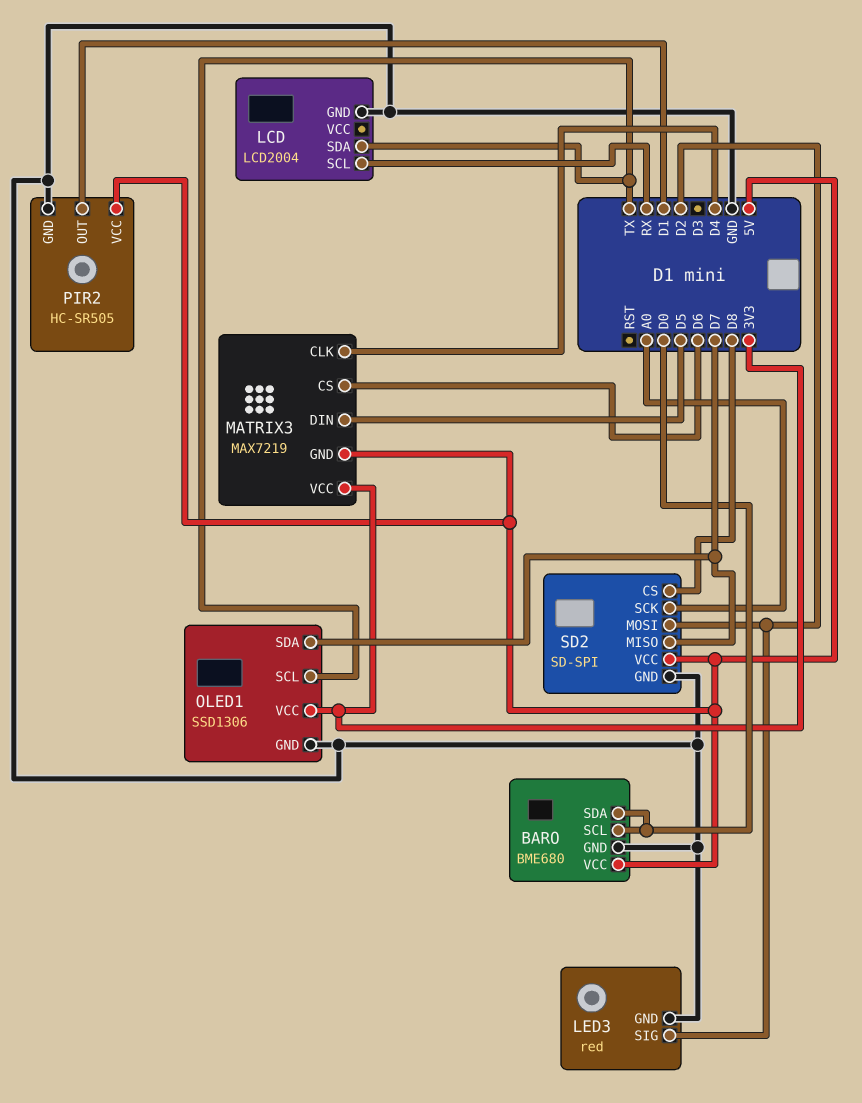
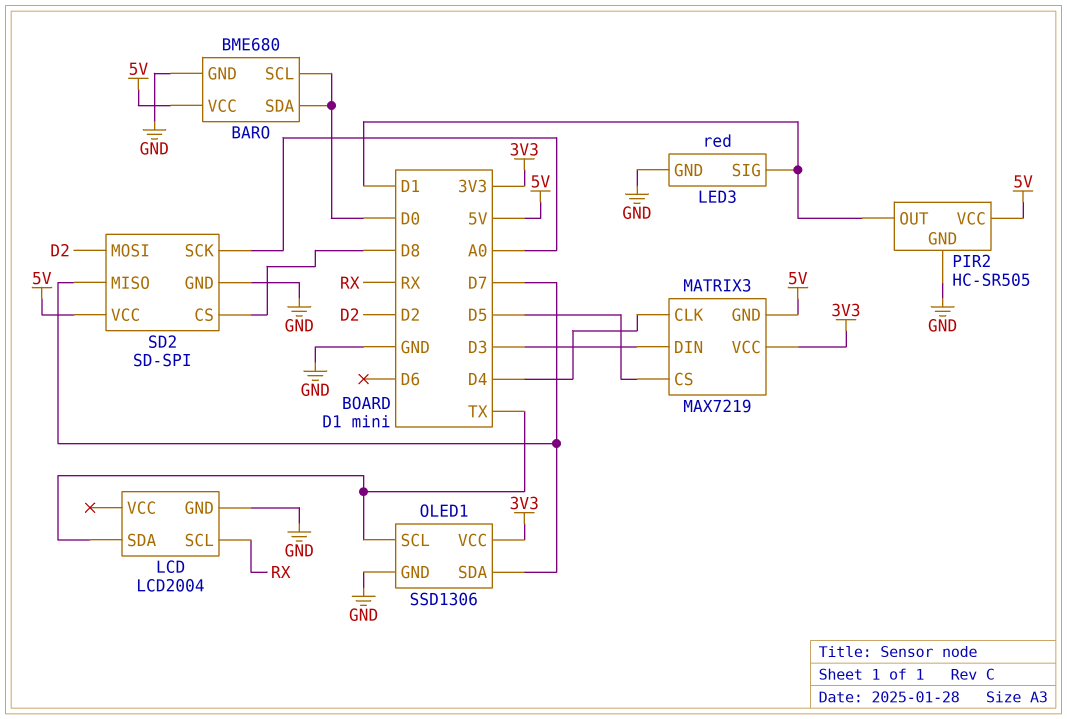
LED3 pin SIG: D2 -> D1
MATRIX3 pin CS: D6 -> D5
MATRIX3 pin DIN: D5 -> D3

